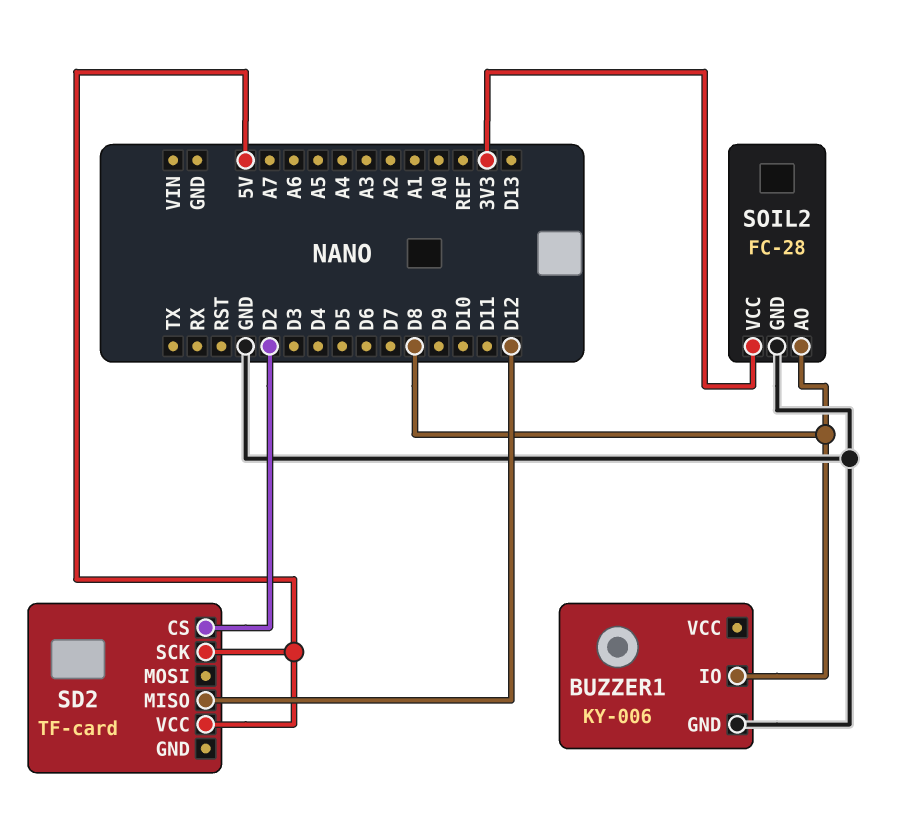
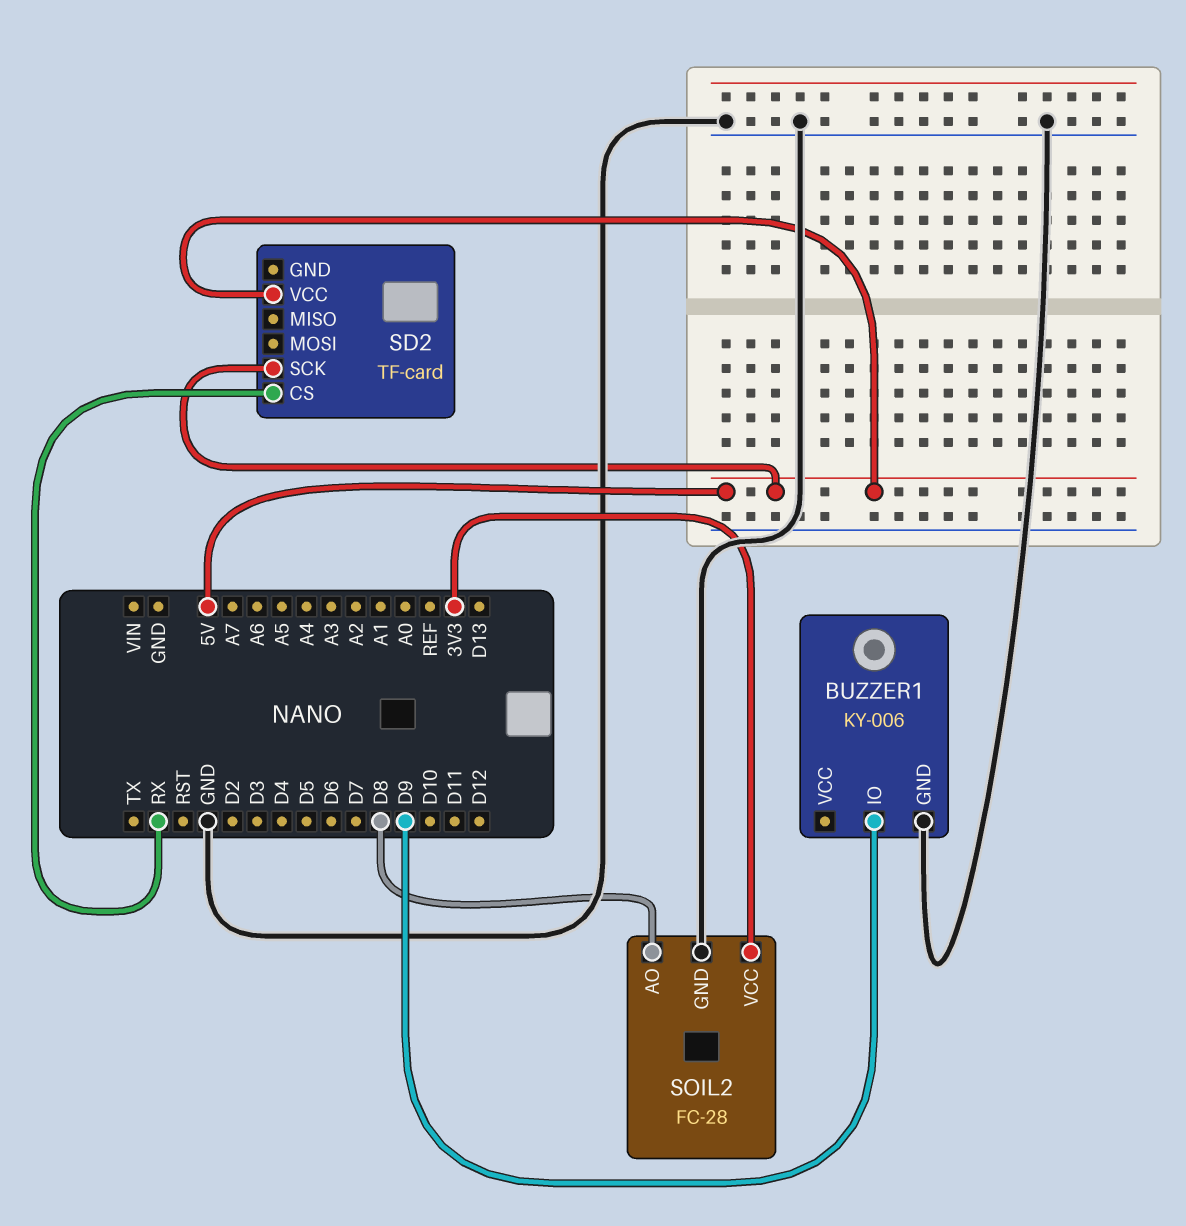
BUZZER1 pin IO: D8 -> D9
SD2 pin CS: D2 -> RX
SD2 pin MISO: D12 -> none

